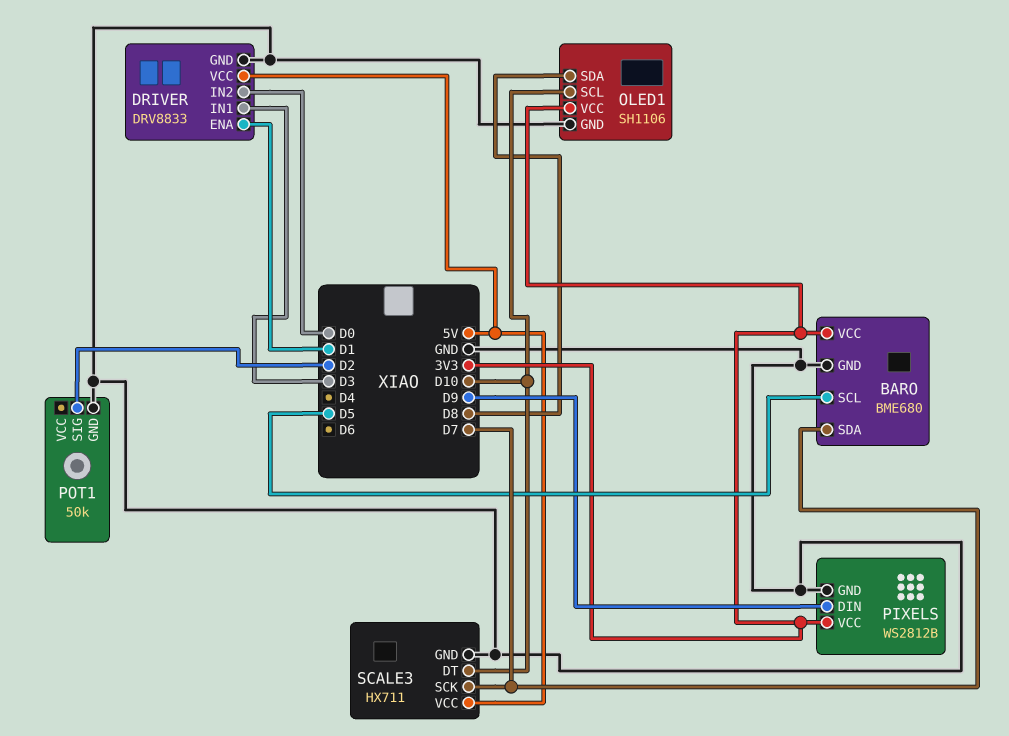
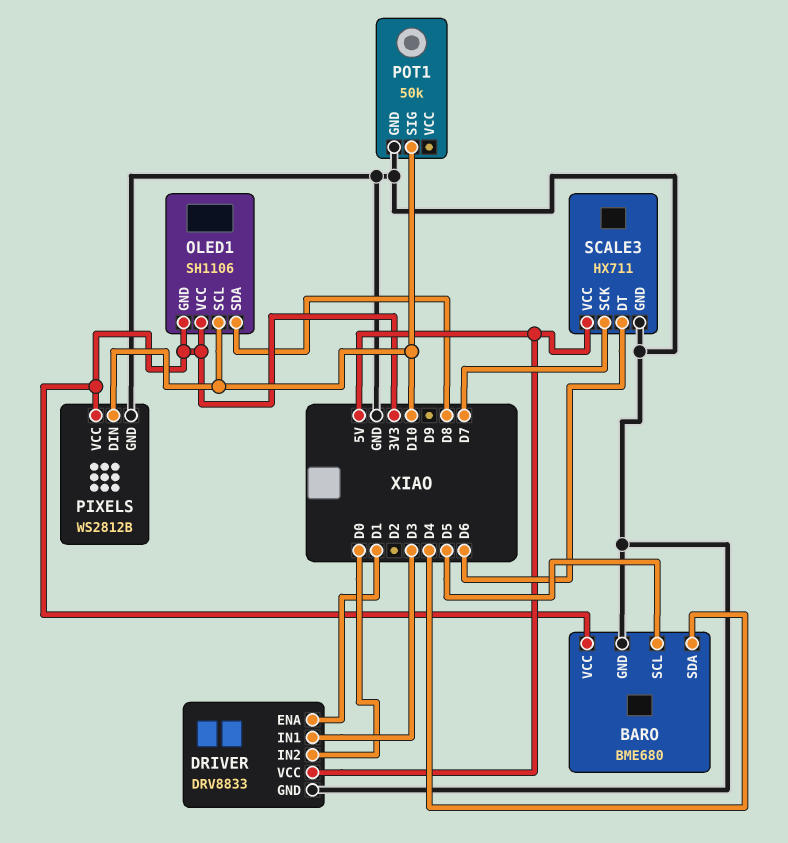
BARO pin SDA: D7 -> D4
OLED1 pin GND: GND -> 3V3
PIXELS pin DIN: D9 -> D10
POT1 pin SIG: D2 -> D10
SCALE3 pin DT: D10 -> D6

